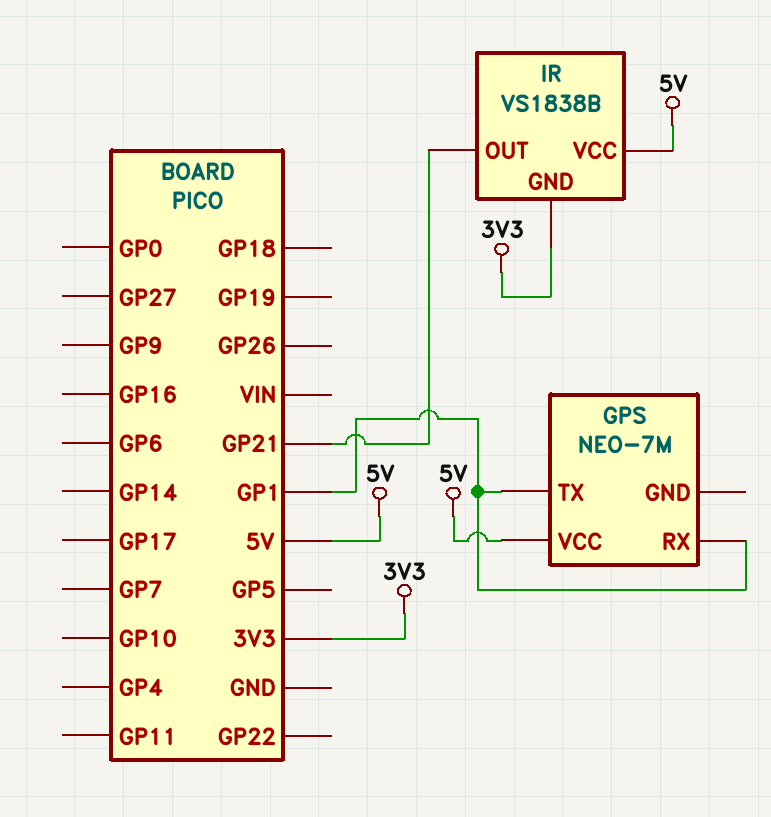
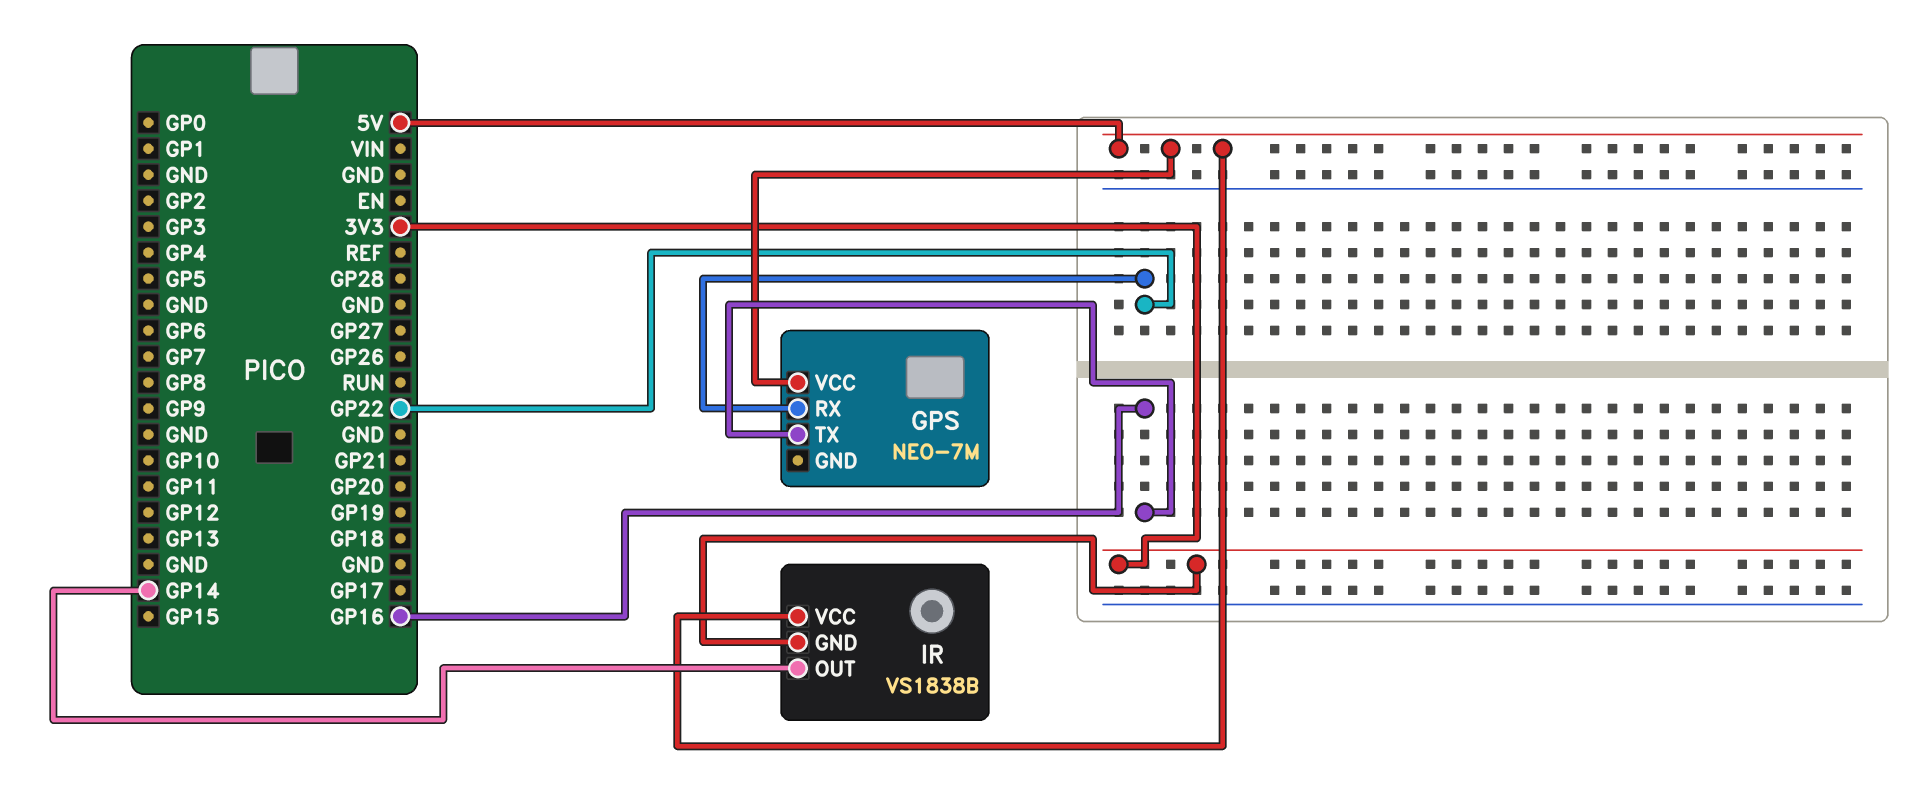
GPS pin RX: GP1 -> GP22
GPS pin TX: GP1 -> GP16
IR pin OUT: GP21 -> GP14

